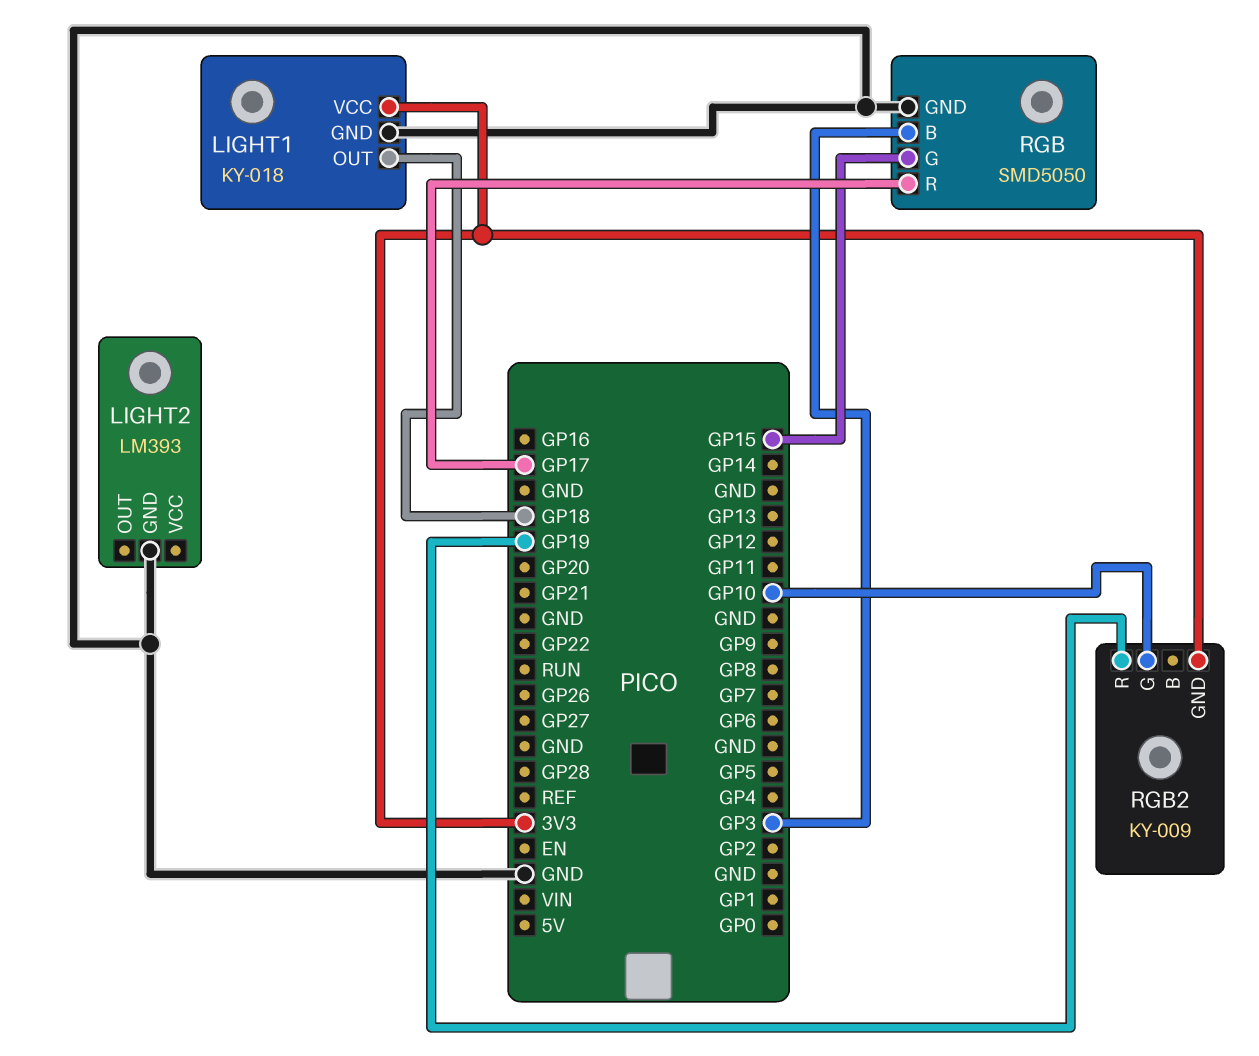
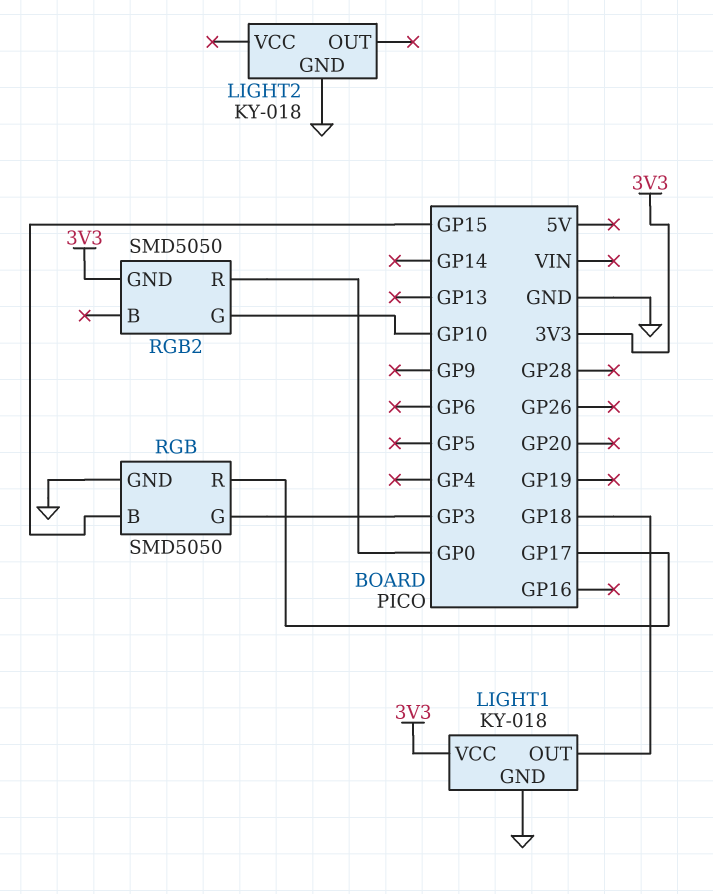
LIGHT2: LM393 -> KY-018
RGB pin B: GP3 -> GP15
RGB pin G: GP15 -> GP3
RGB2: KY-009 -> SMD5050
RGB2 pin R: GP19 -> GP0

